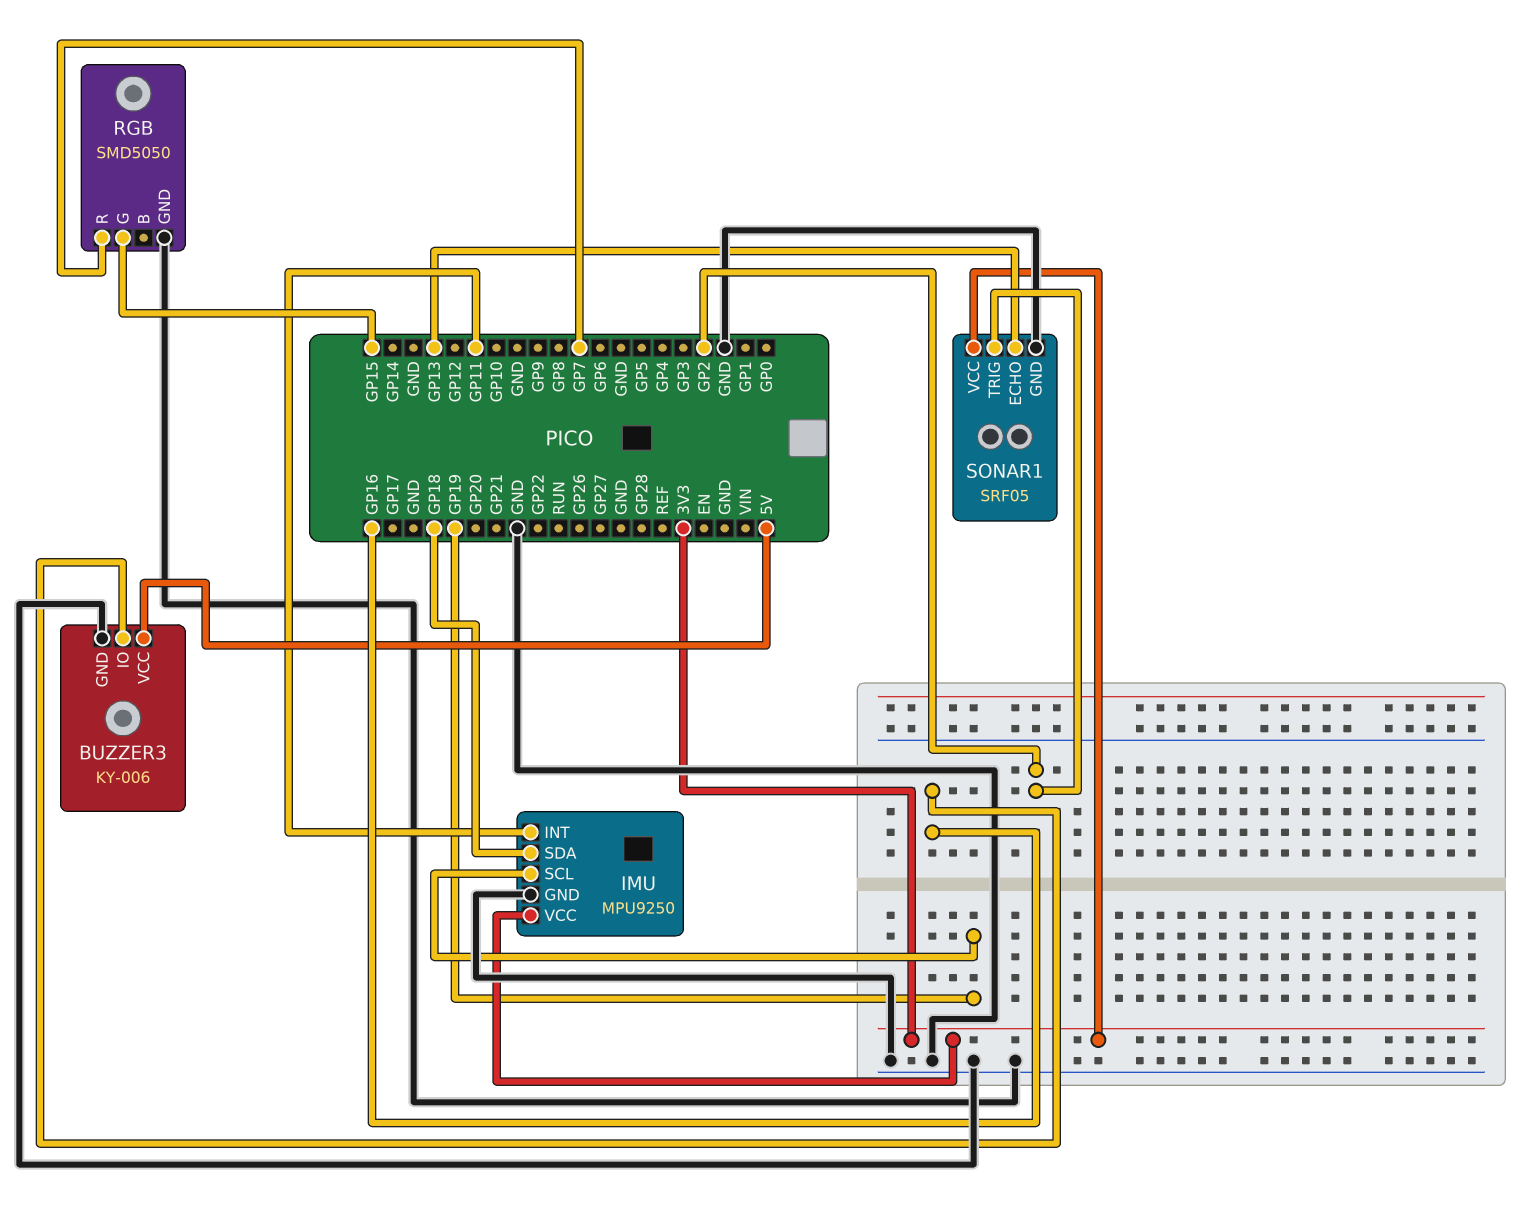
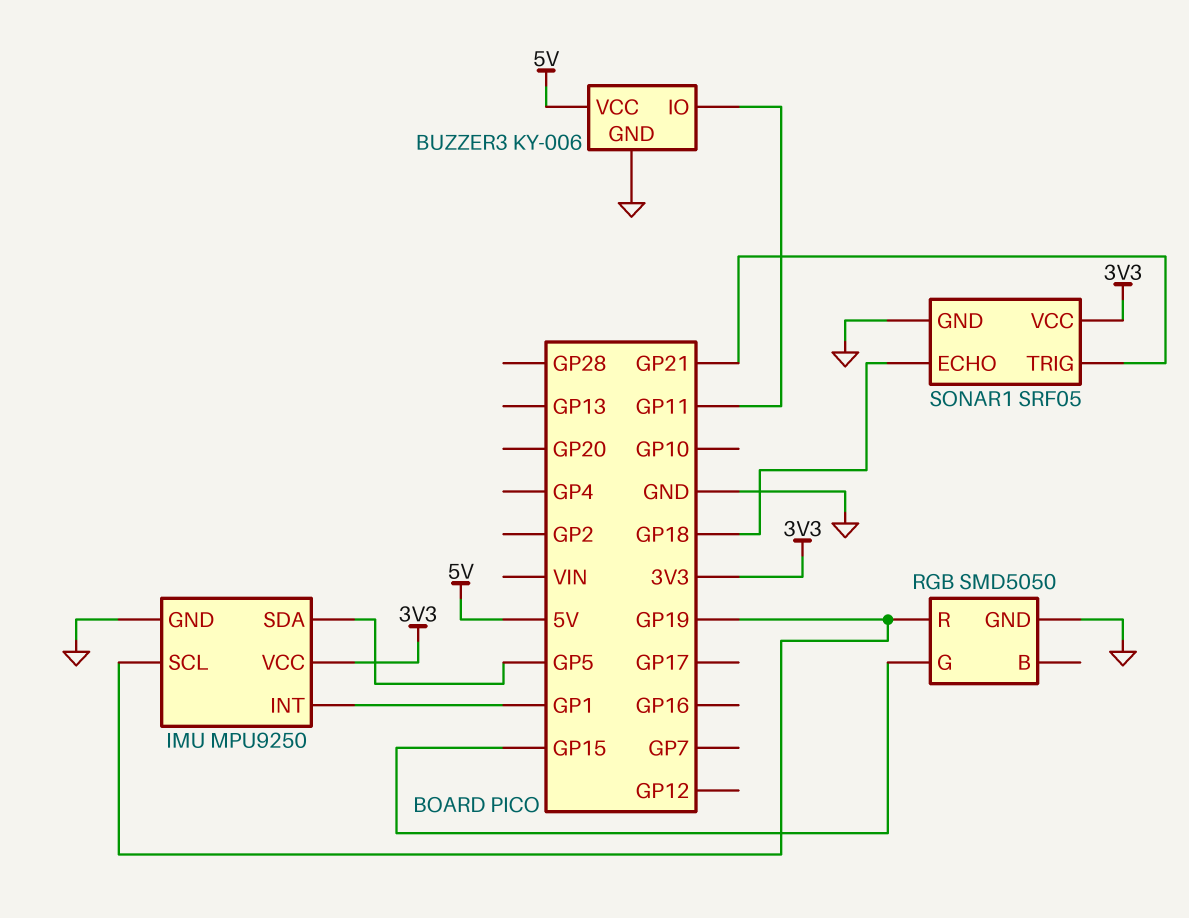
BUZZER3 pin IO: GP16 -> GP11
IMU pin INT: GP11 -> GP1
IMU pin SDA: GP18 -> GP5
RGB pin R: GP7 -> GP19
SONAR1 pin ECHO: GP13 -> GP18
SONAR1 pin TRIG: GP2 -> GP21

